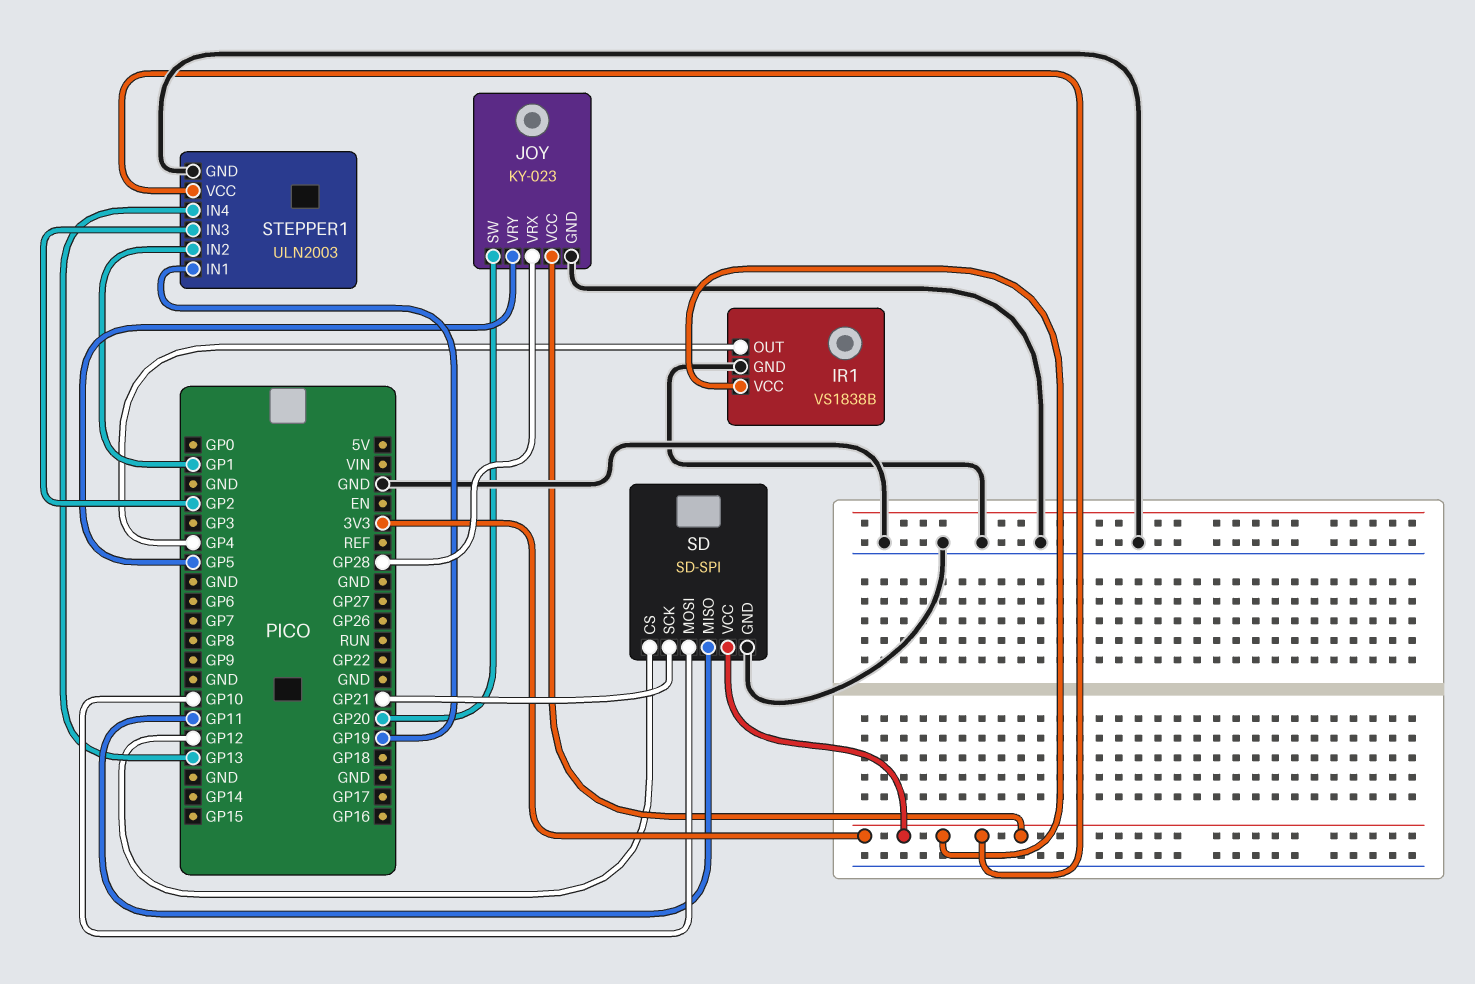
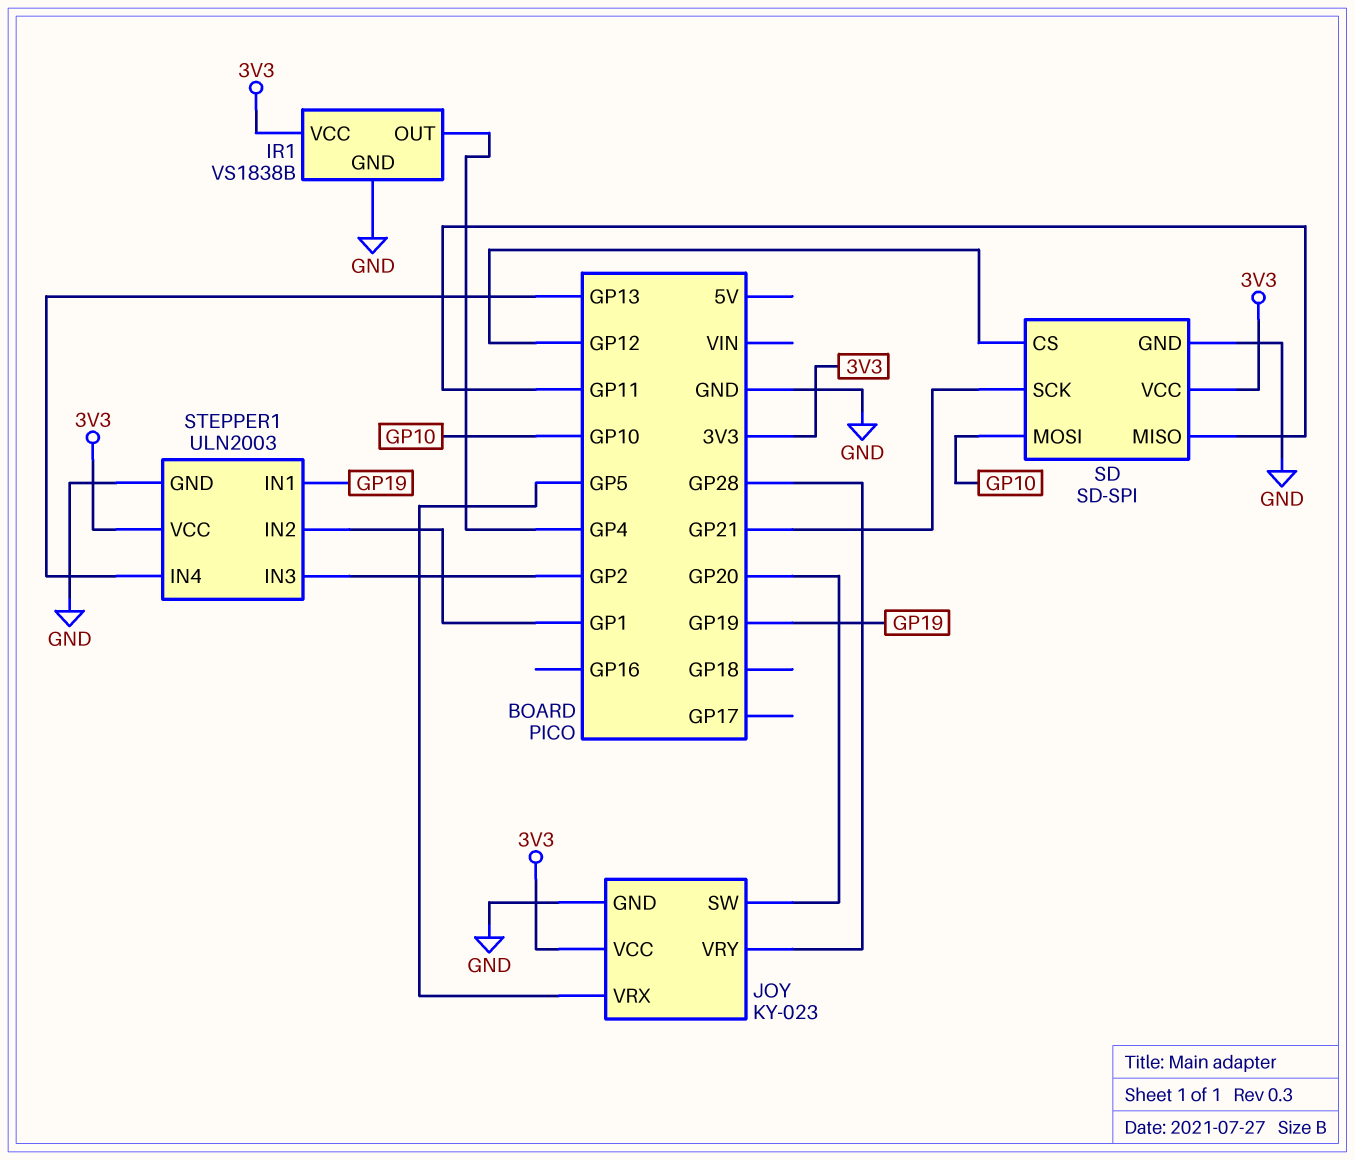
JOY pin VRX: GP28 -> GP5
JOY pin VRY: GP5 -> GP28

